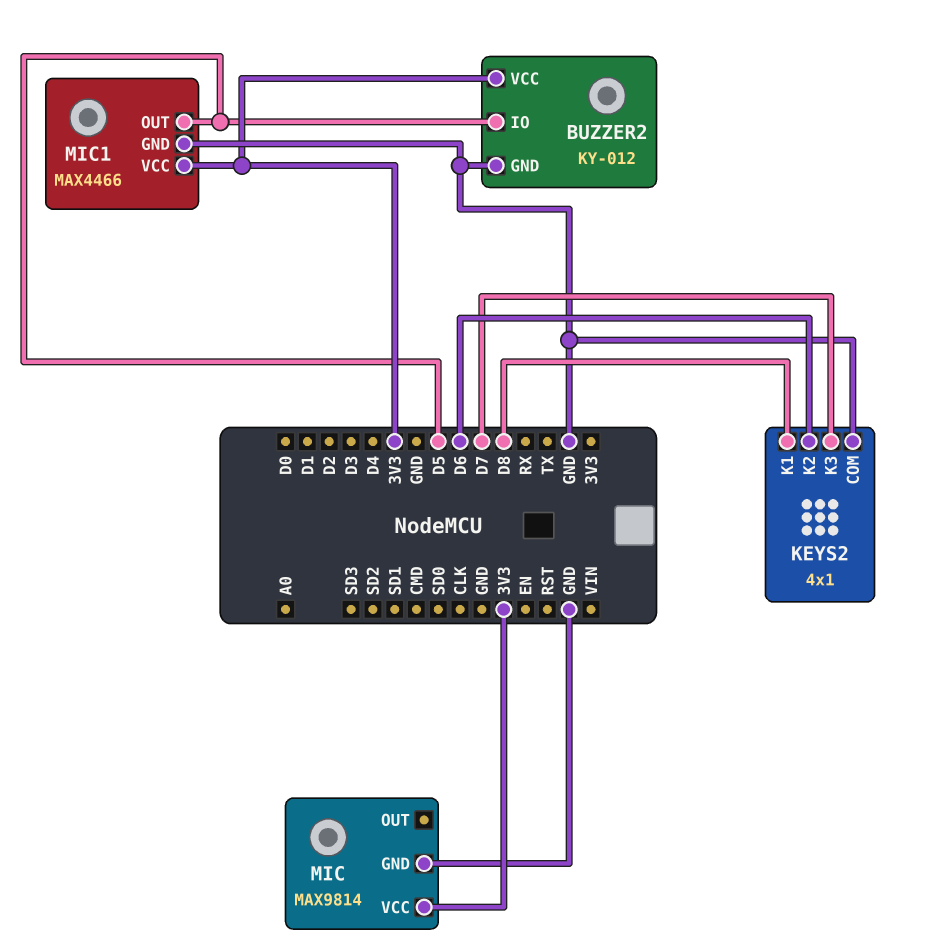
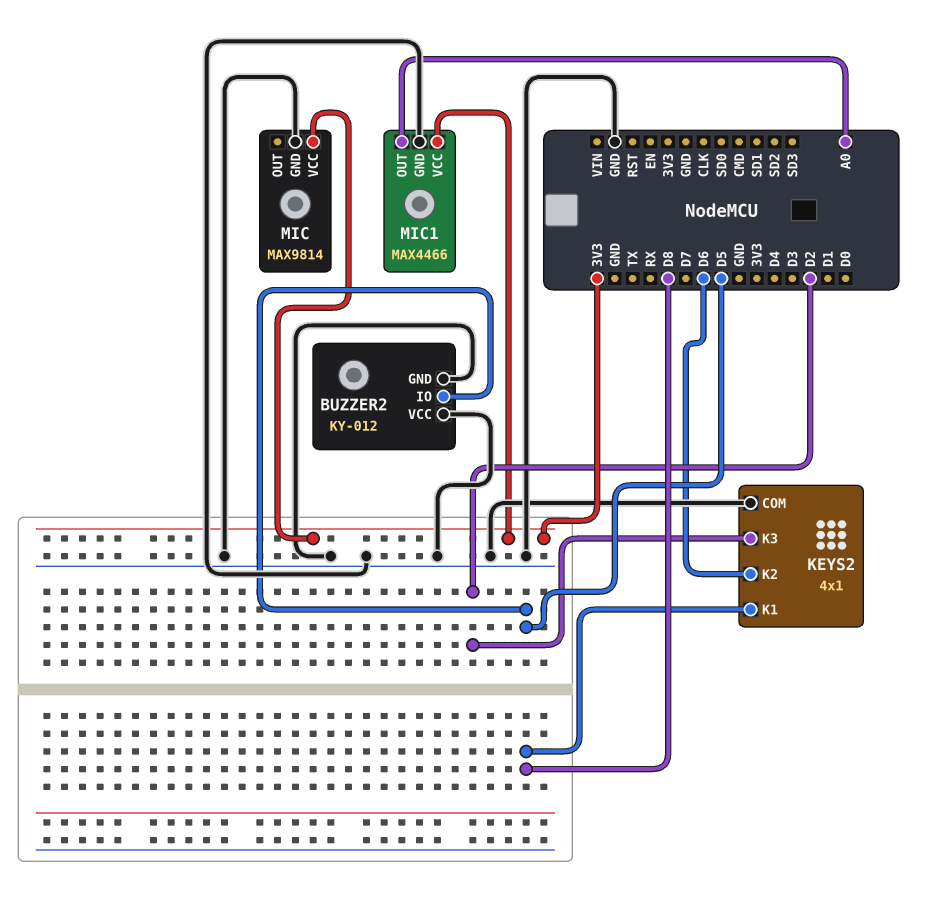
BUZZER2 pin VCC: 3V3 -> GND
KEYS2 pin K3: D7 -> D2
MIC1 pin OUT: D5 -> A0

